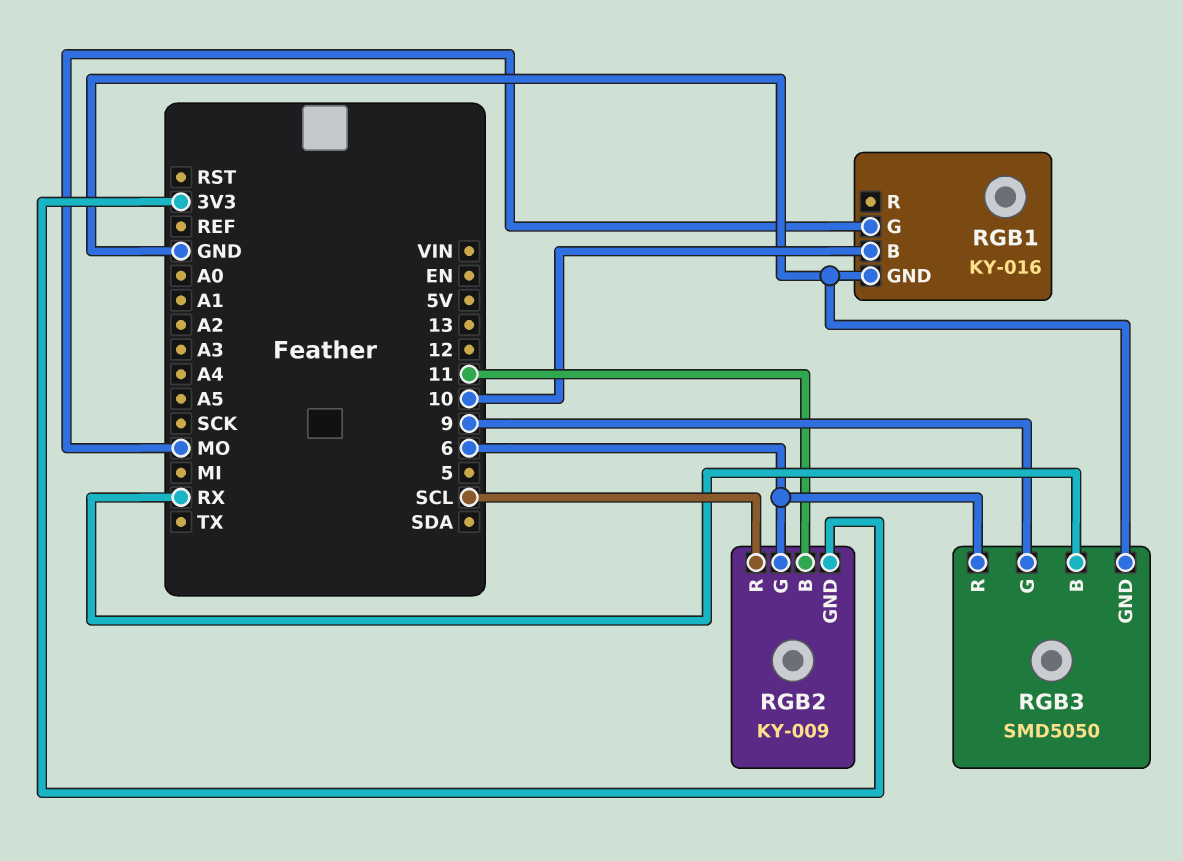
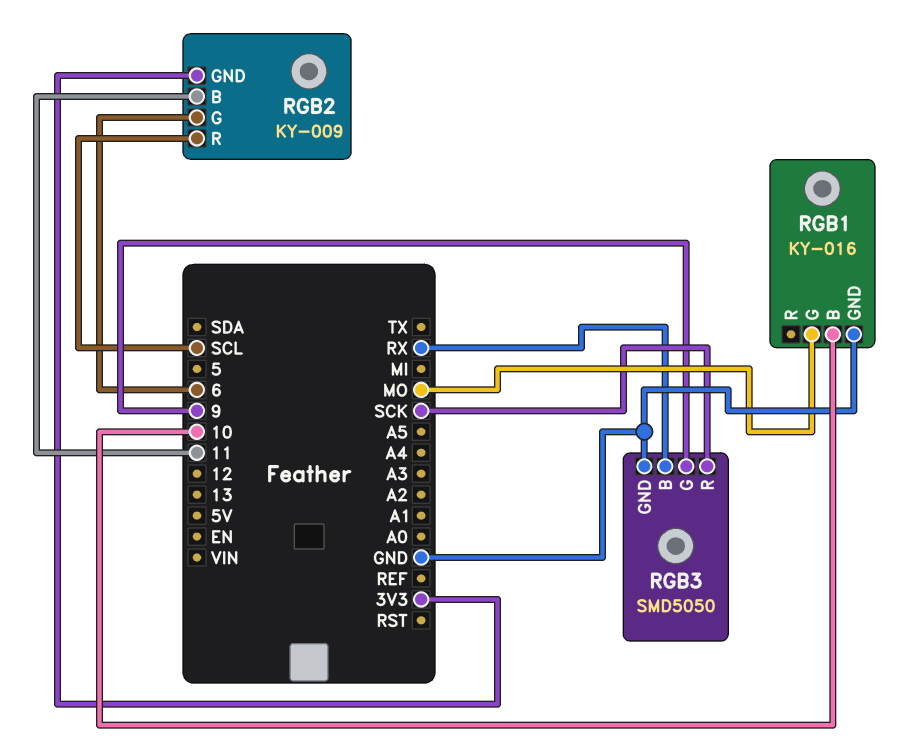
RGB3 pin R: 6 -> SCK

